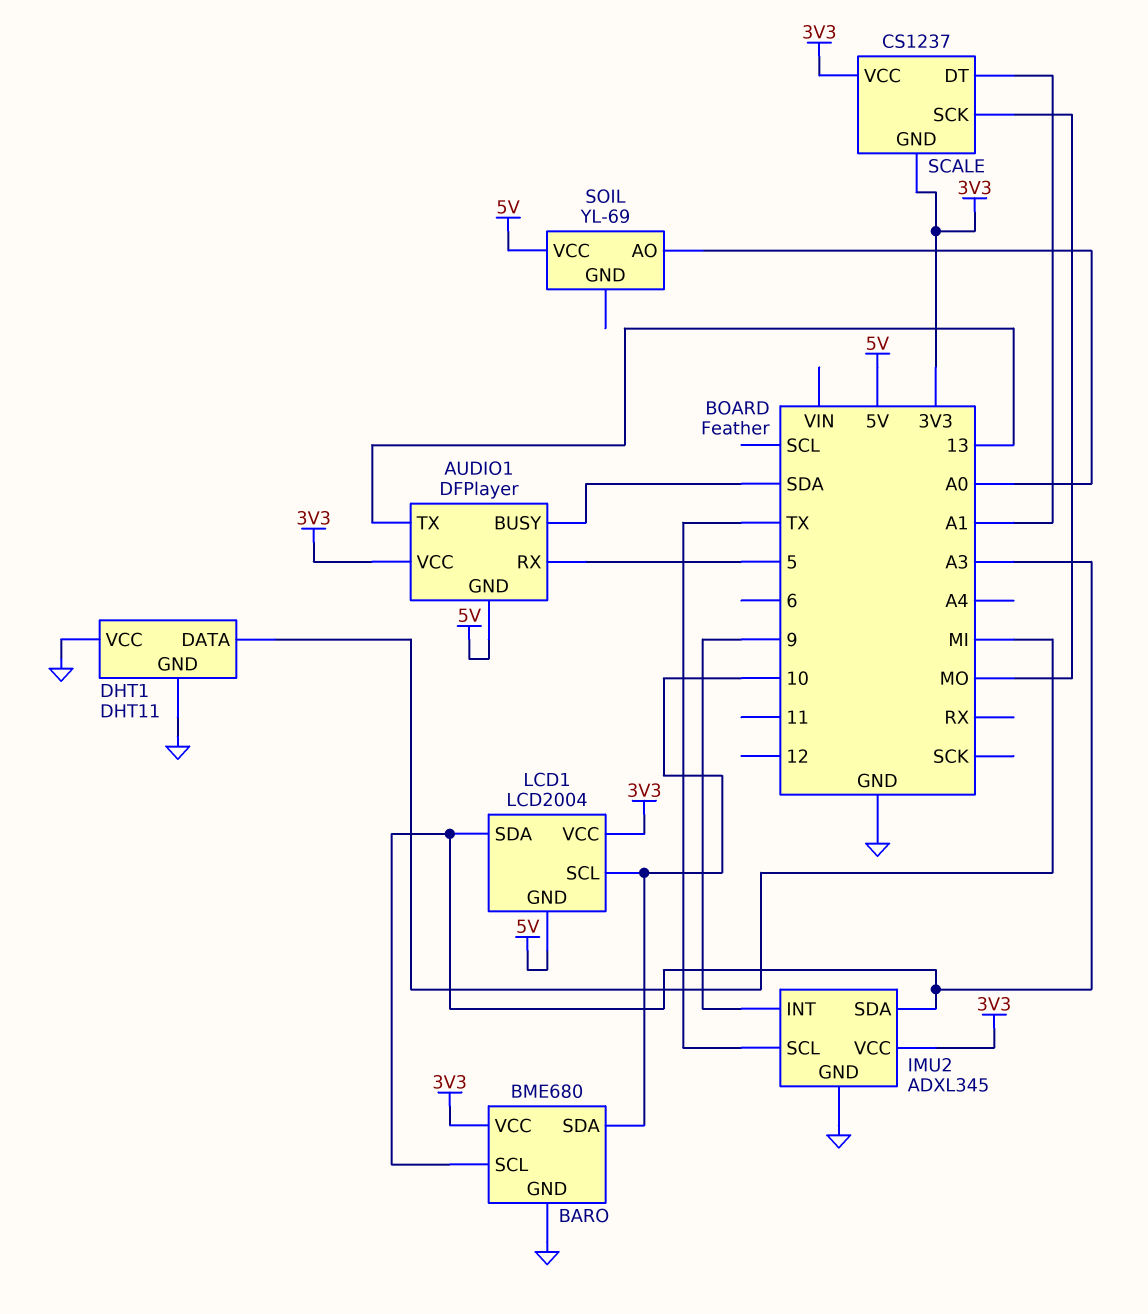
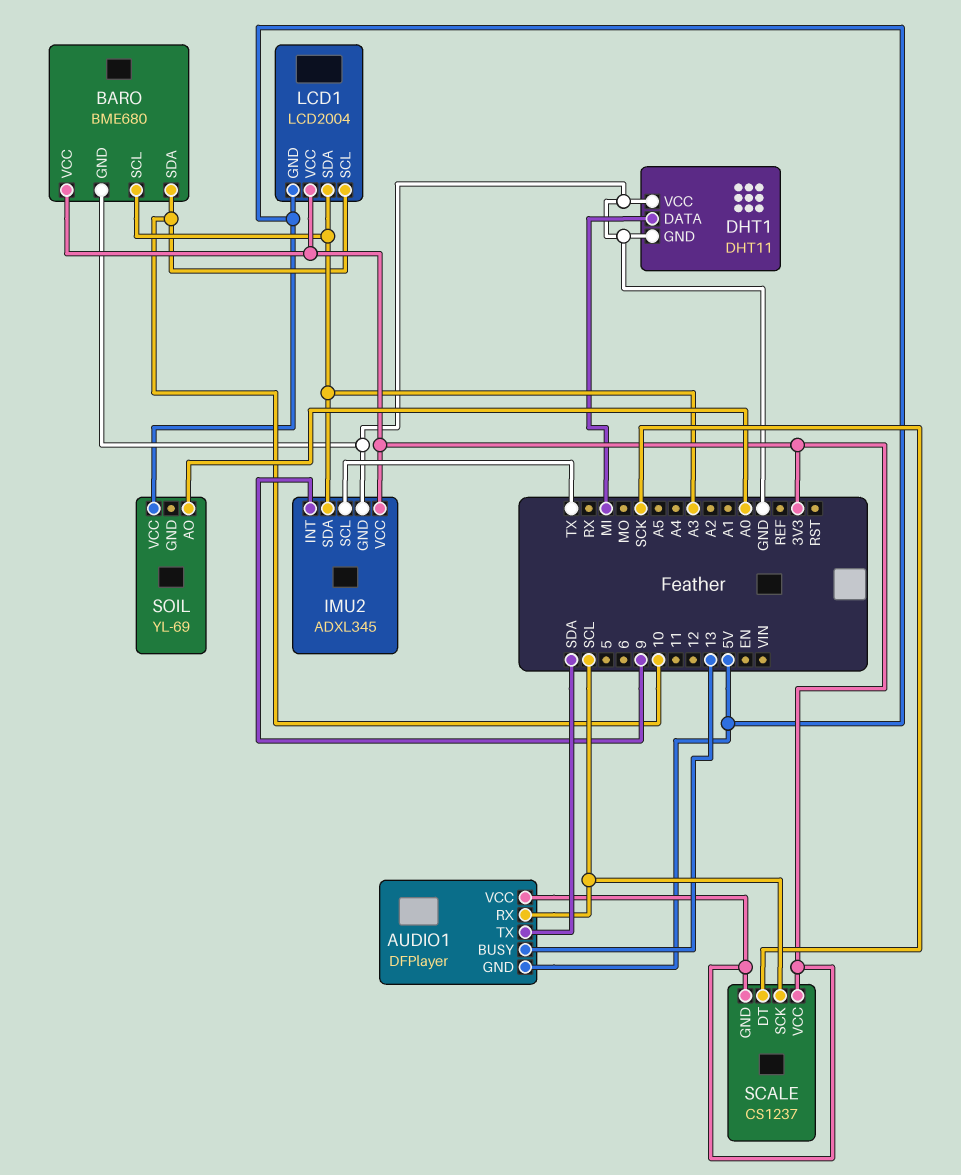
AUDIO1 pin BUSY: SDA -> 13
AUDIO1 pin RX: 5 -> SCL
AUDIO1 pin TX: 13 -> SDA
SCALE pin DT: A1 -> SCK
SCALE pin SCK: MO -> SCL

